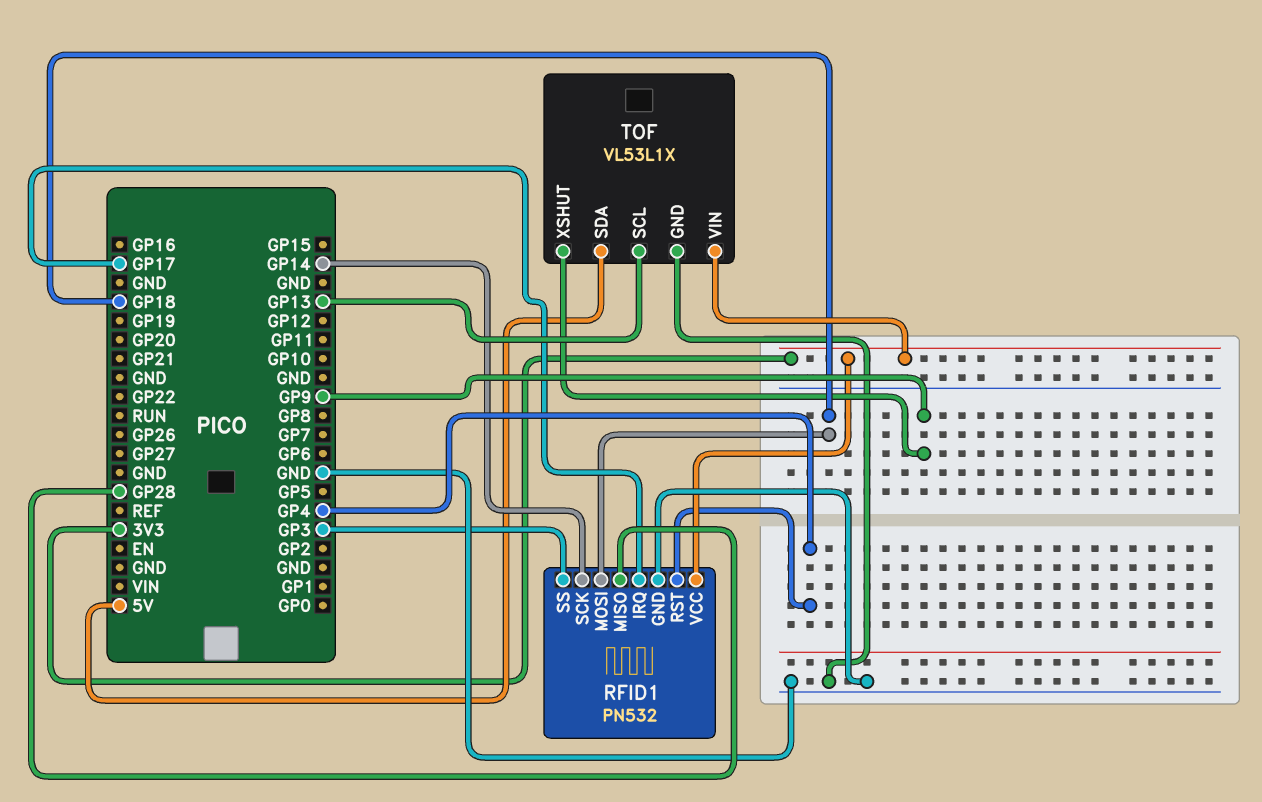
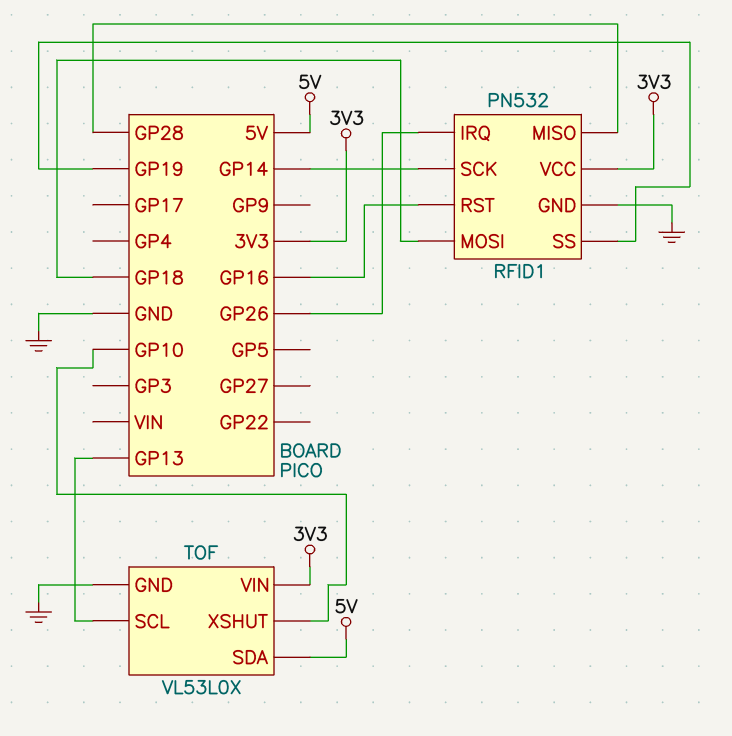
RFID1 pin IRQ: GP17 -> GP26
RFID1 pin RST: GP4 -> GP16
RFID1 pin SS: GP3 -> GP19
TOF: VL53L1X -> VL53L0X
TOF pin XSHUT: GP9 -> GP10

